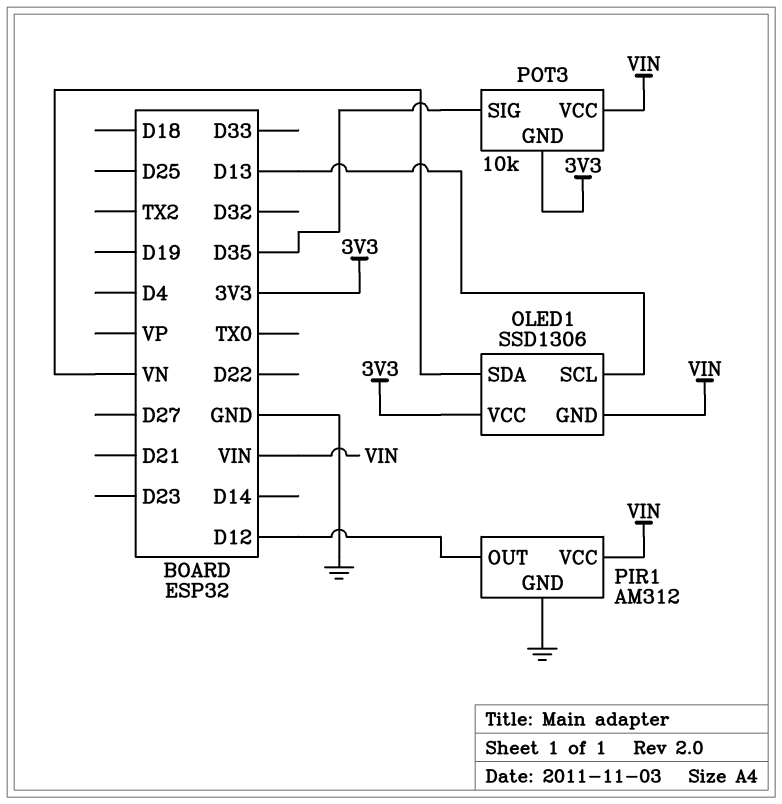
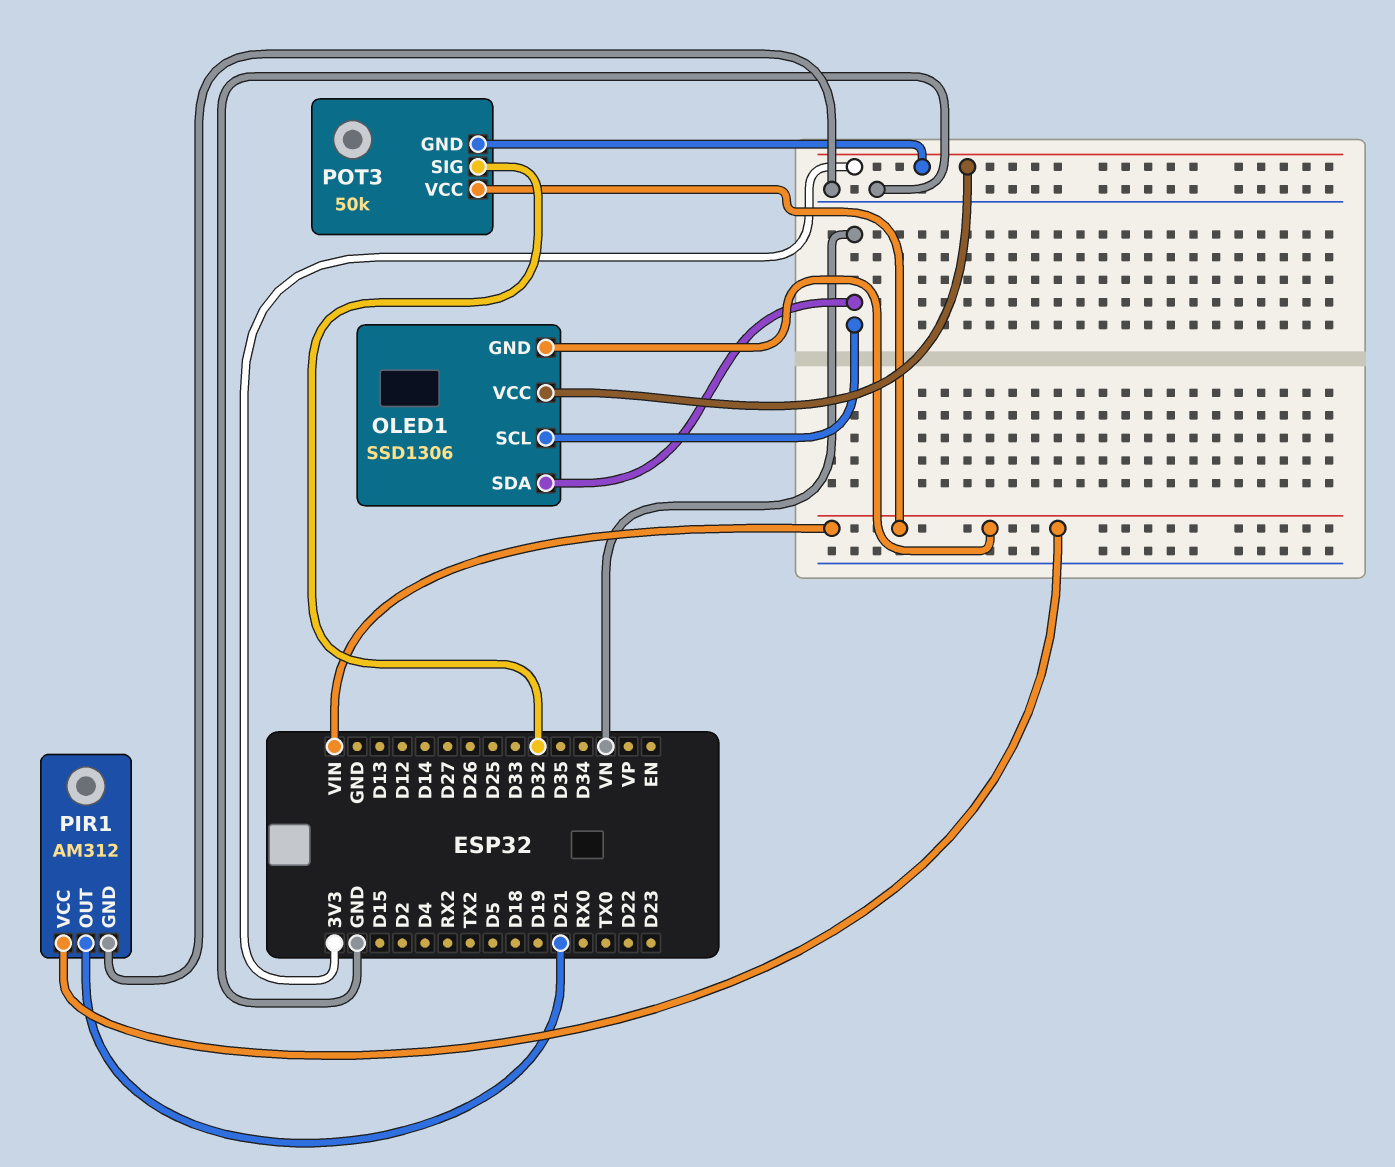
OLED1 pin SCL: D13 -> VN
PIR1 pin OUT: D12 -> D21
POT3: 10k -> 50k
POT3 pin SIG: D35 -> D32

